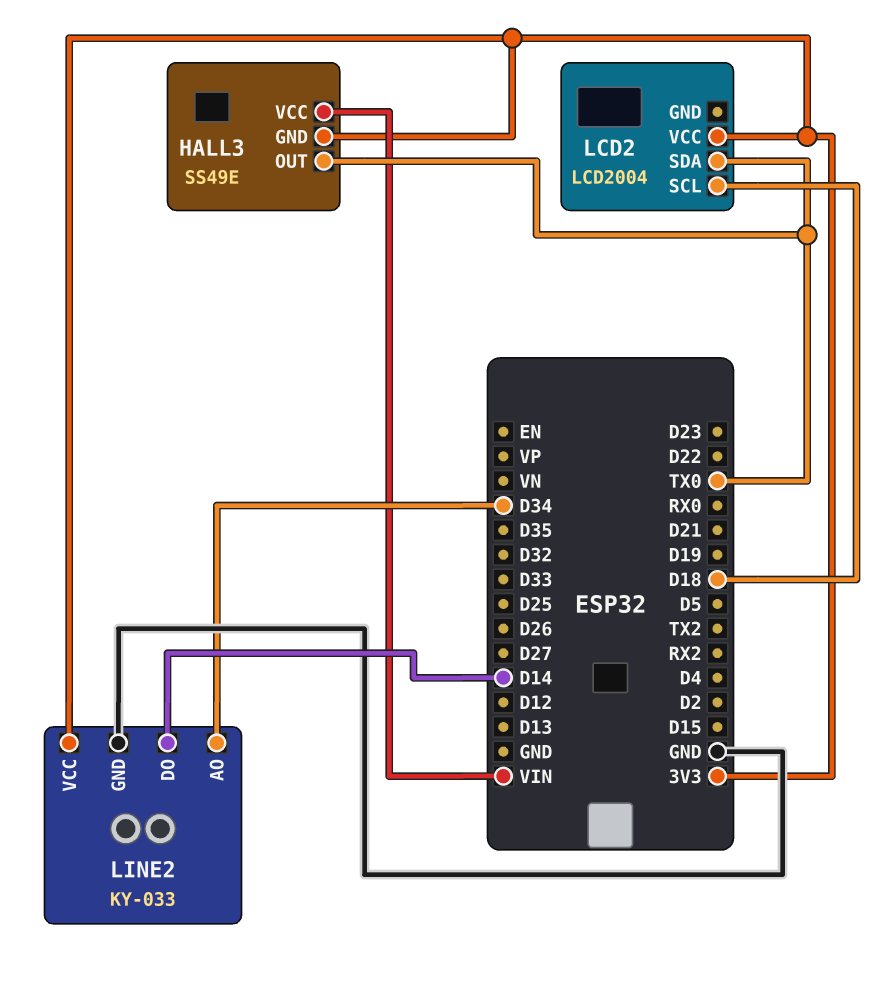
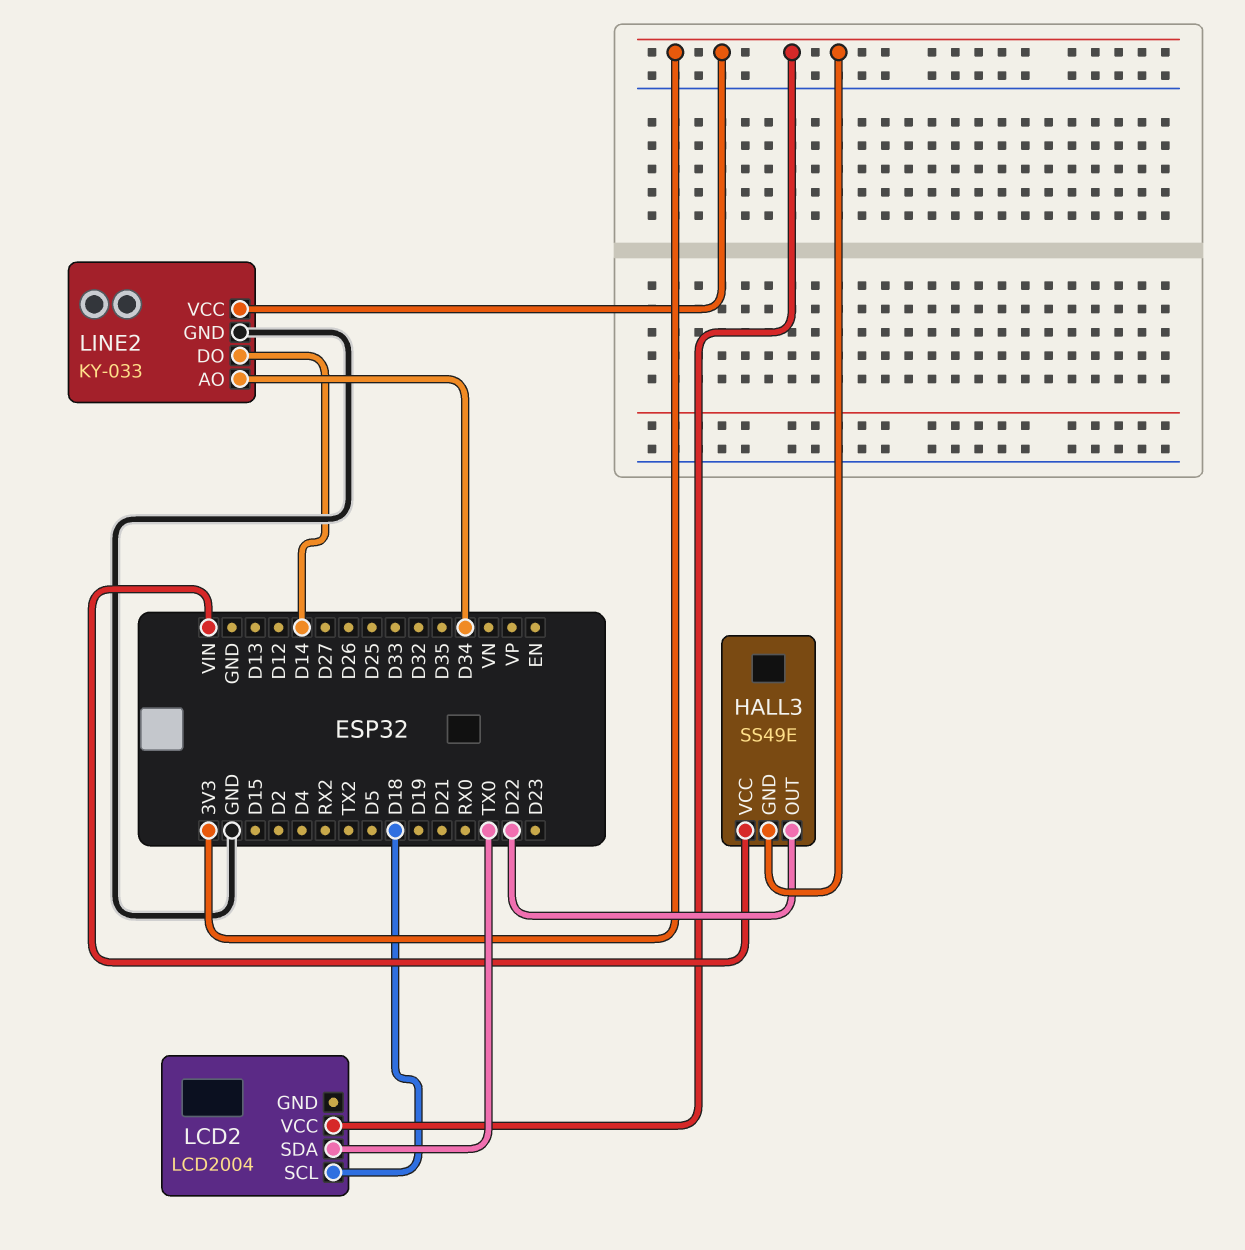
HALL3 pin OUT: TX0 -> D22

